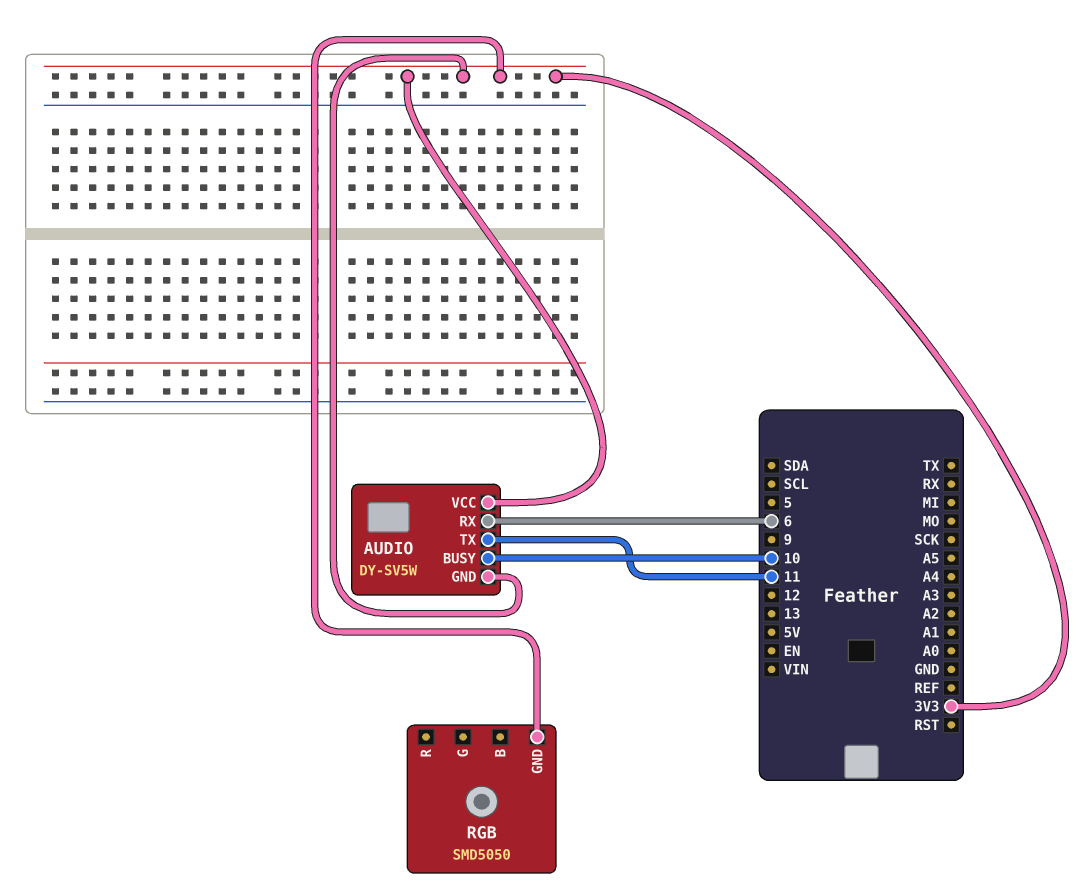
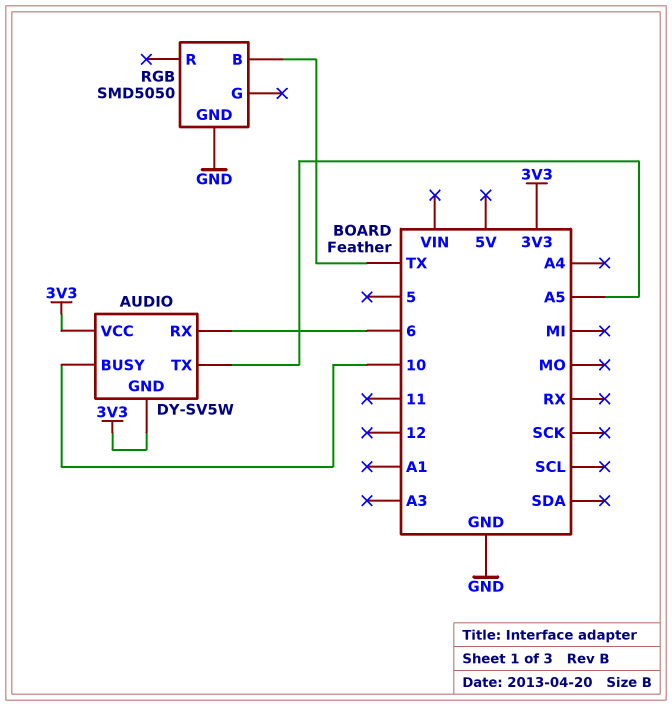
AUDIO pin TX: 11 -> A5
RGB pin B: none -> TX
RGB pin GND: 3V3 -> GND

